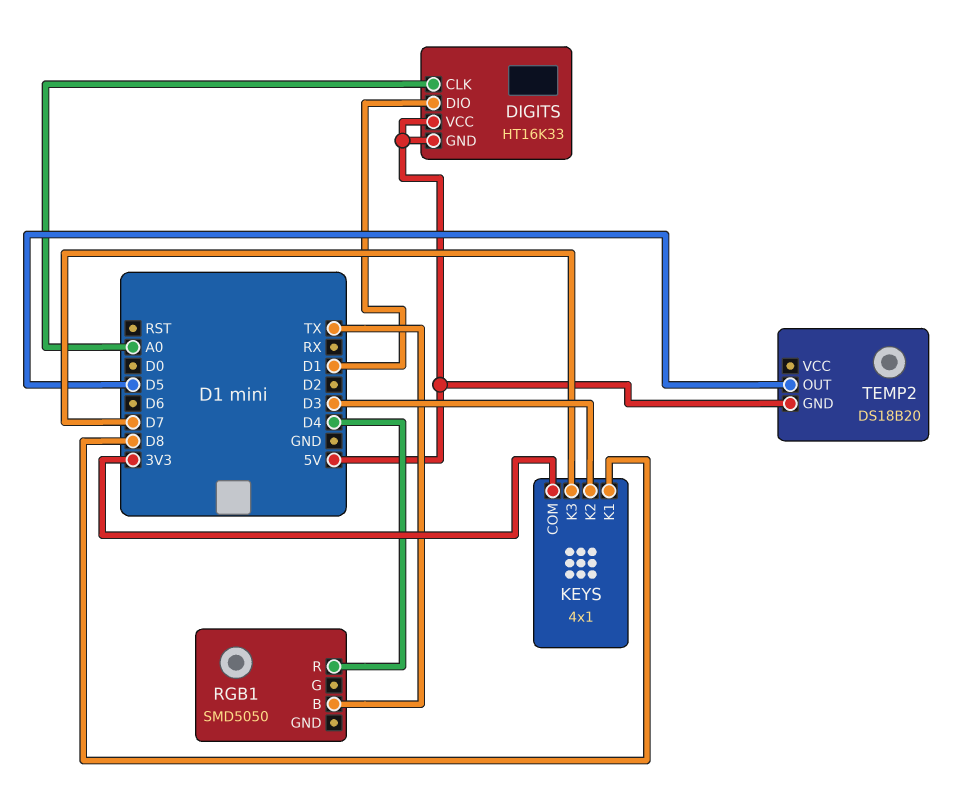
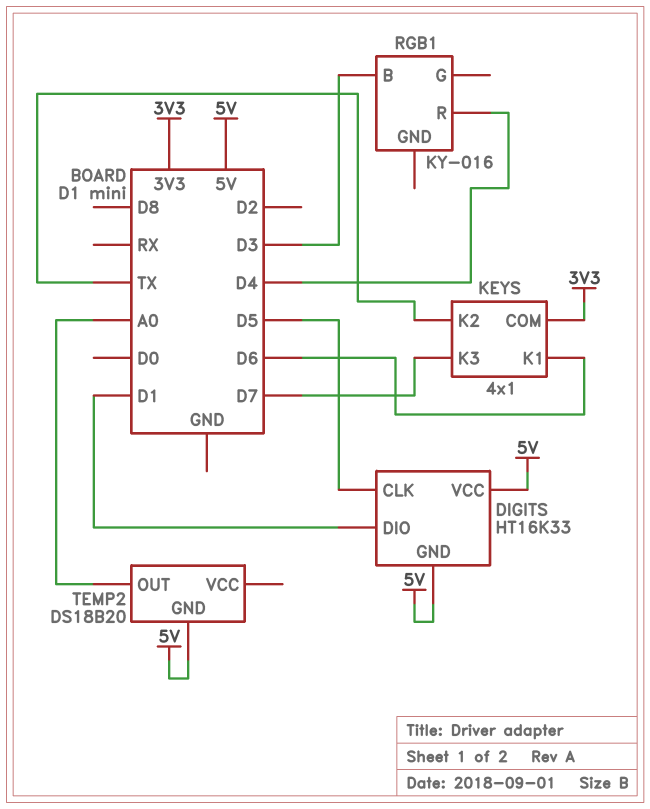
DIGITS pin CLK: A0 -> D5
KEYS pin K1: D8 -> D6
KEYS pin K2: D3 -> TX
RGB1: SMD5050 -> KY-016
RGB1 pin B: TX -> D3
TEMP2 pin OUT: D5 -> A0

